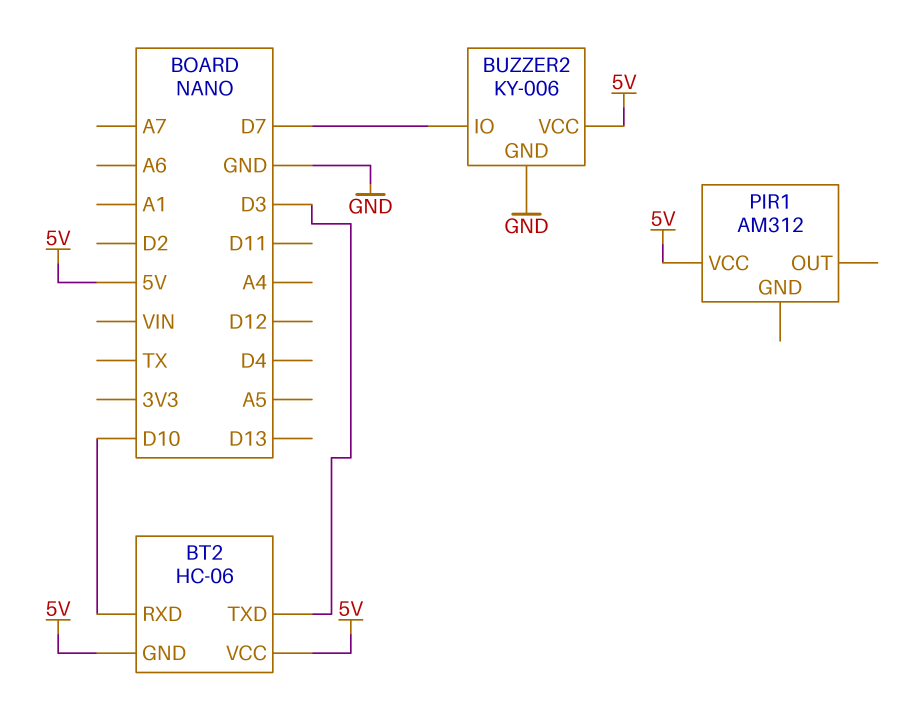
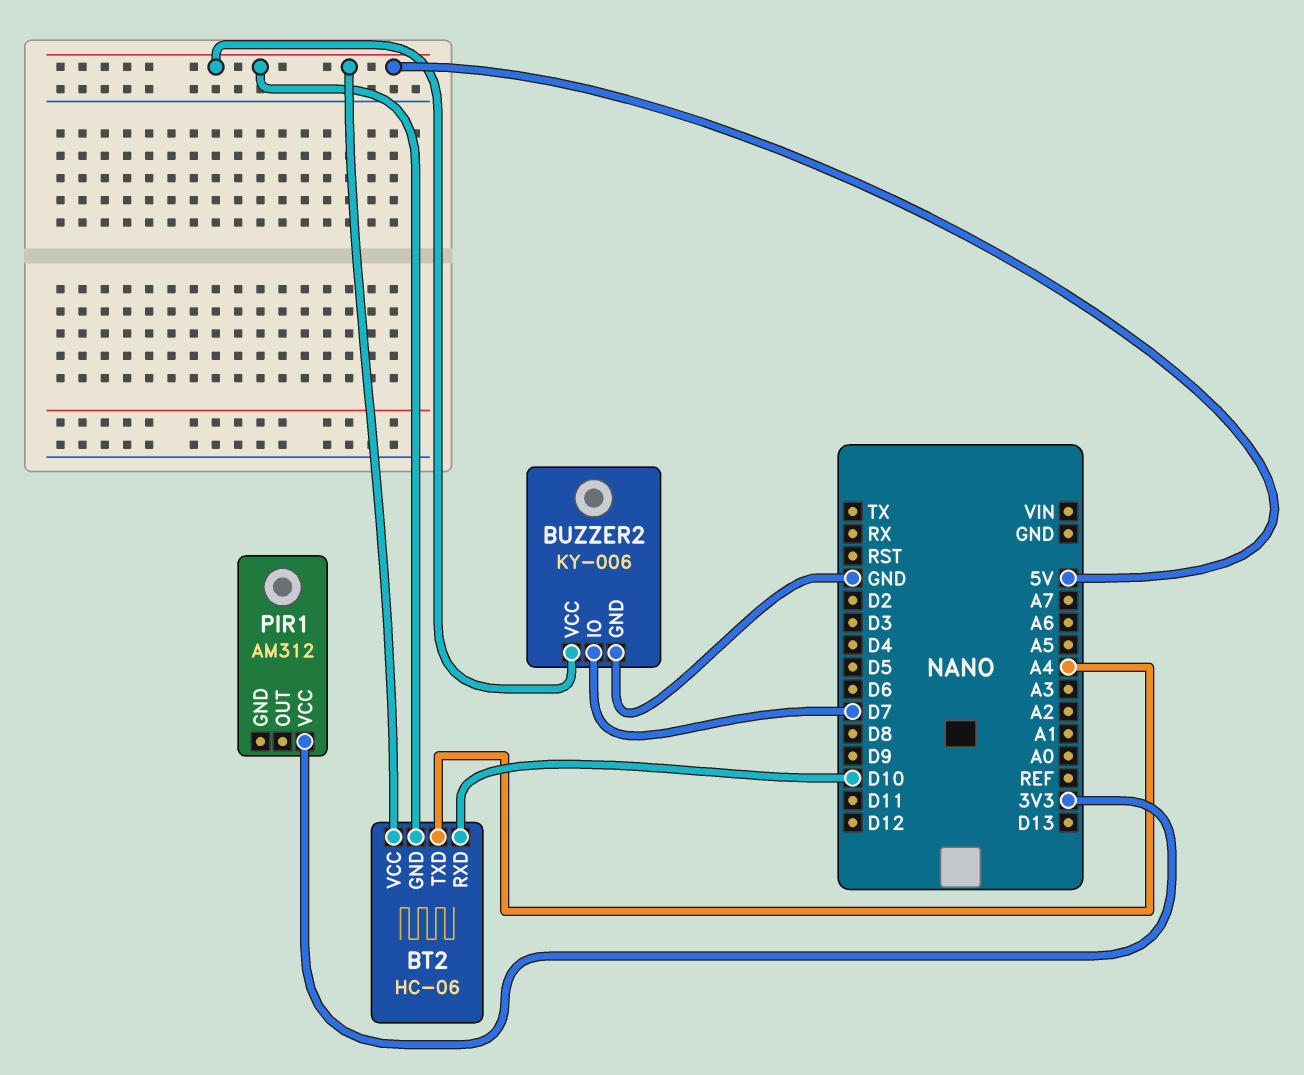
BT2 pin TXD: D3 -> A4
PIR1 pin VCC: 5V -> 3V3

